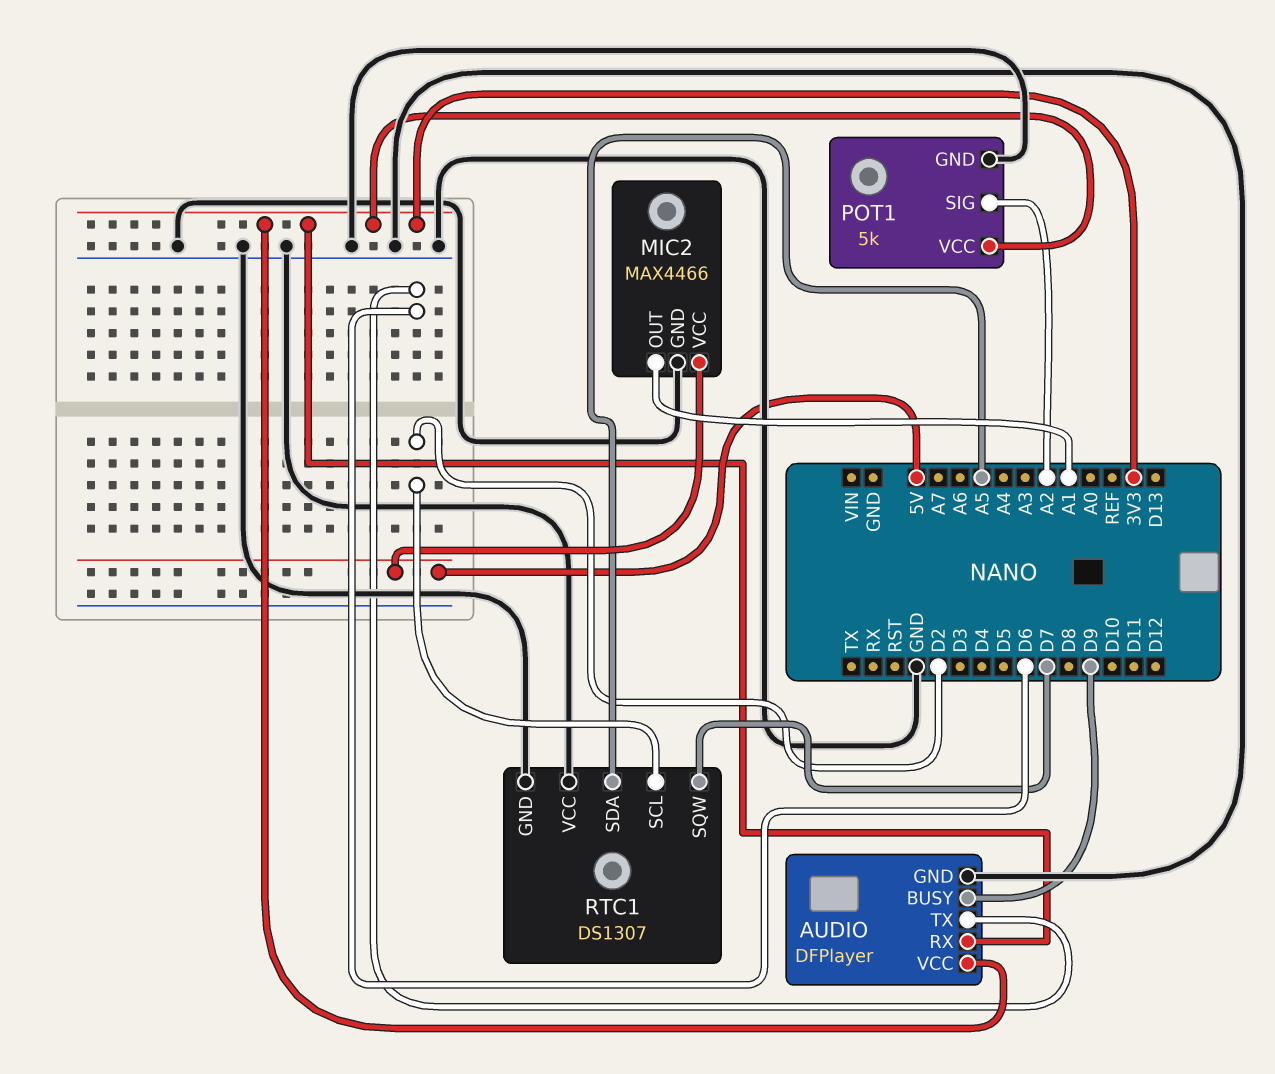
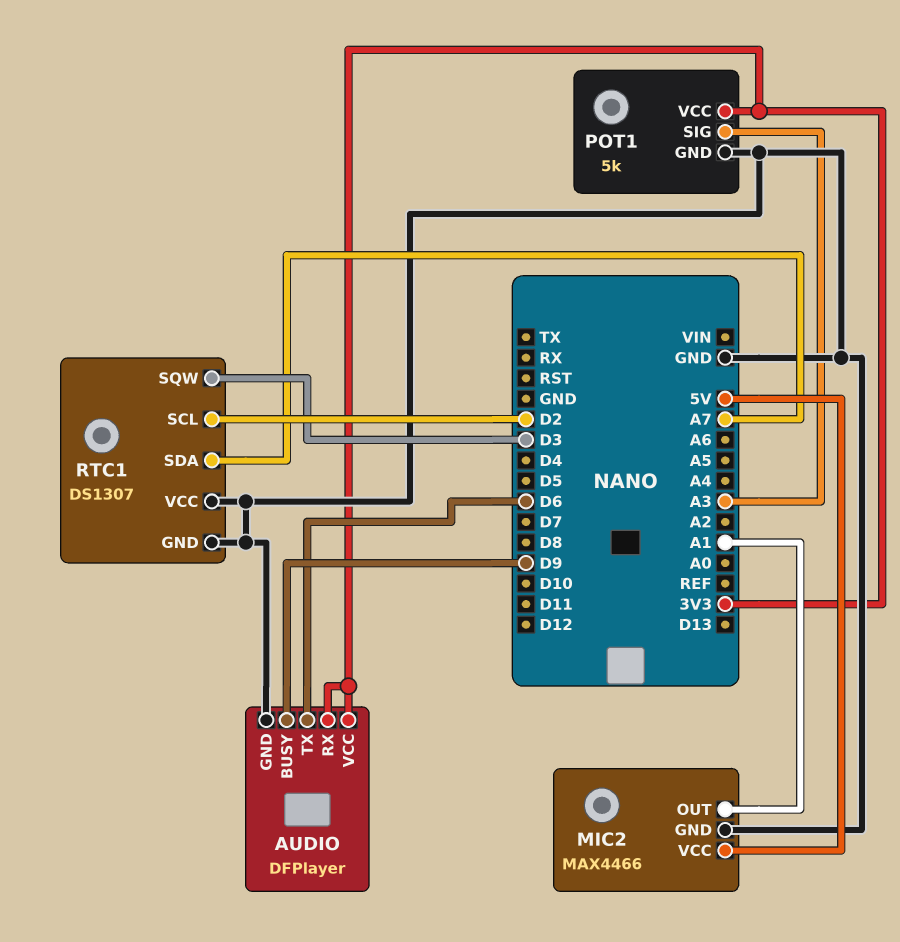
POT1 pin SIG: A2 -> A3
RTC1 pin SDA: A5 -> A7
RTC1 pin SQW: D7 -> D3

